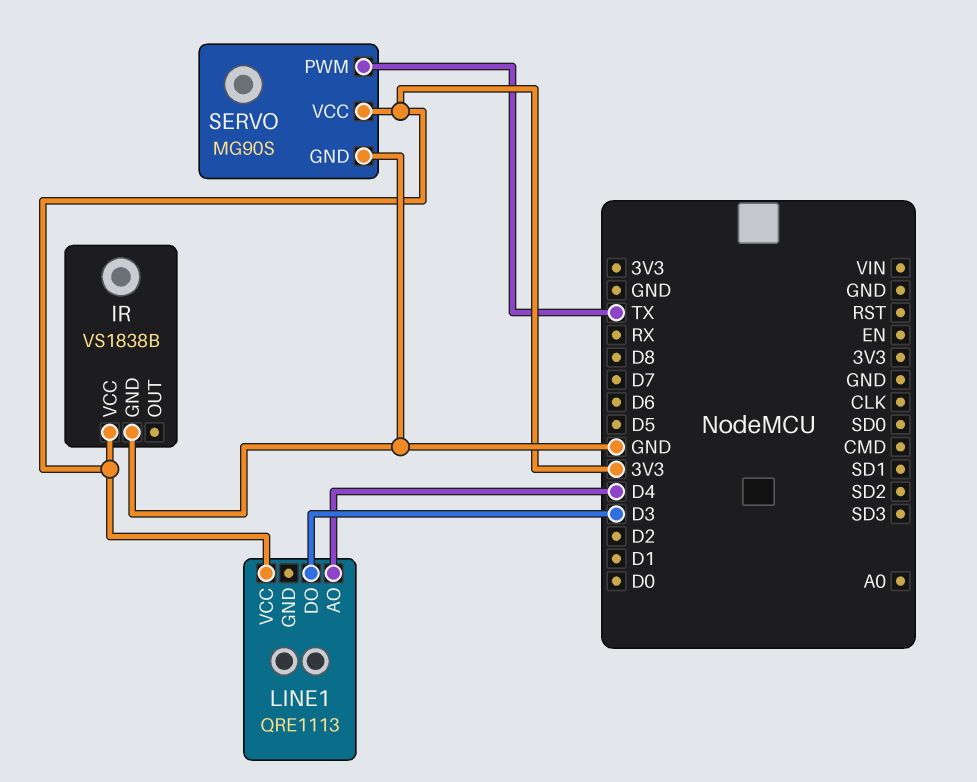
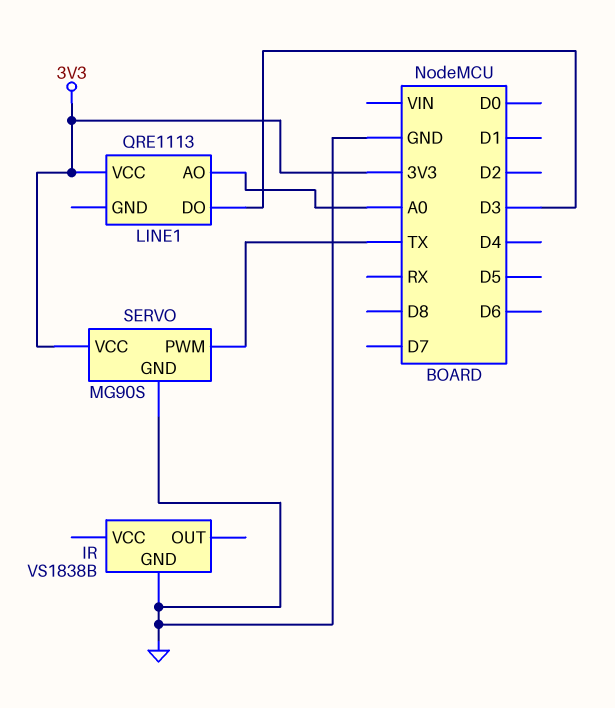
IR pin VCC: 3V3 -> none
LINE1 pin AO: D4 -> A0

